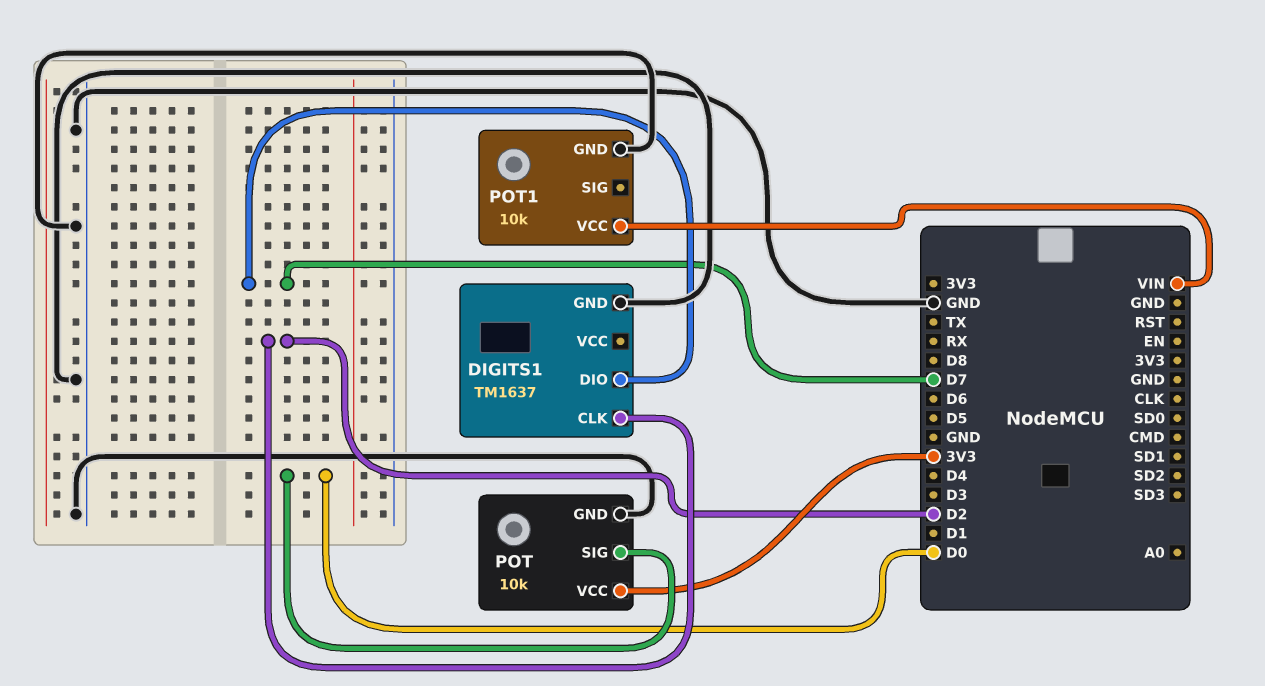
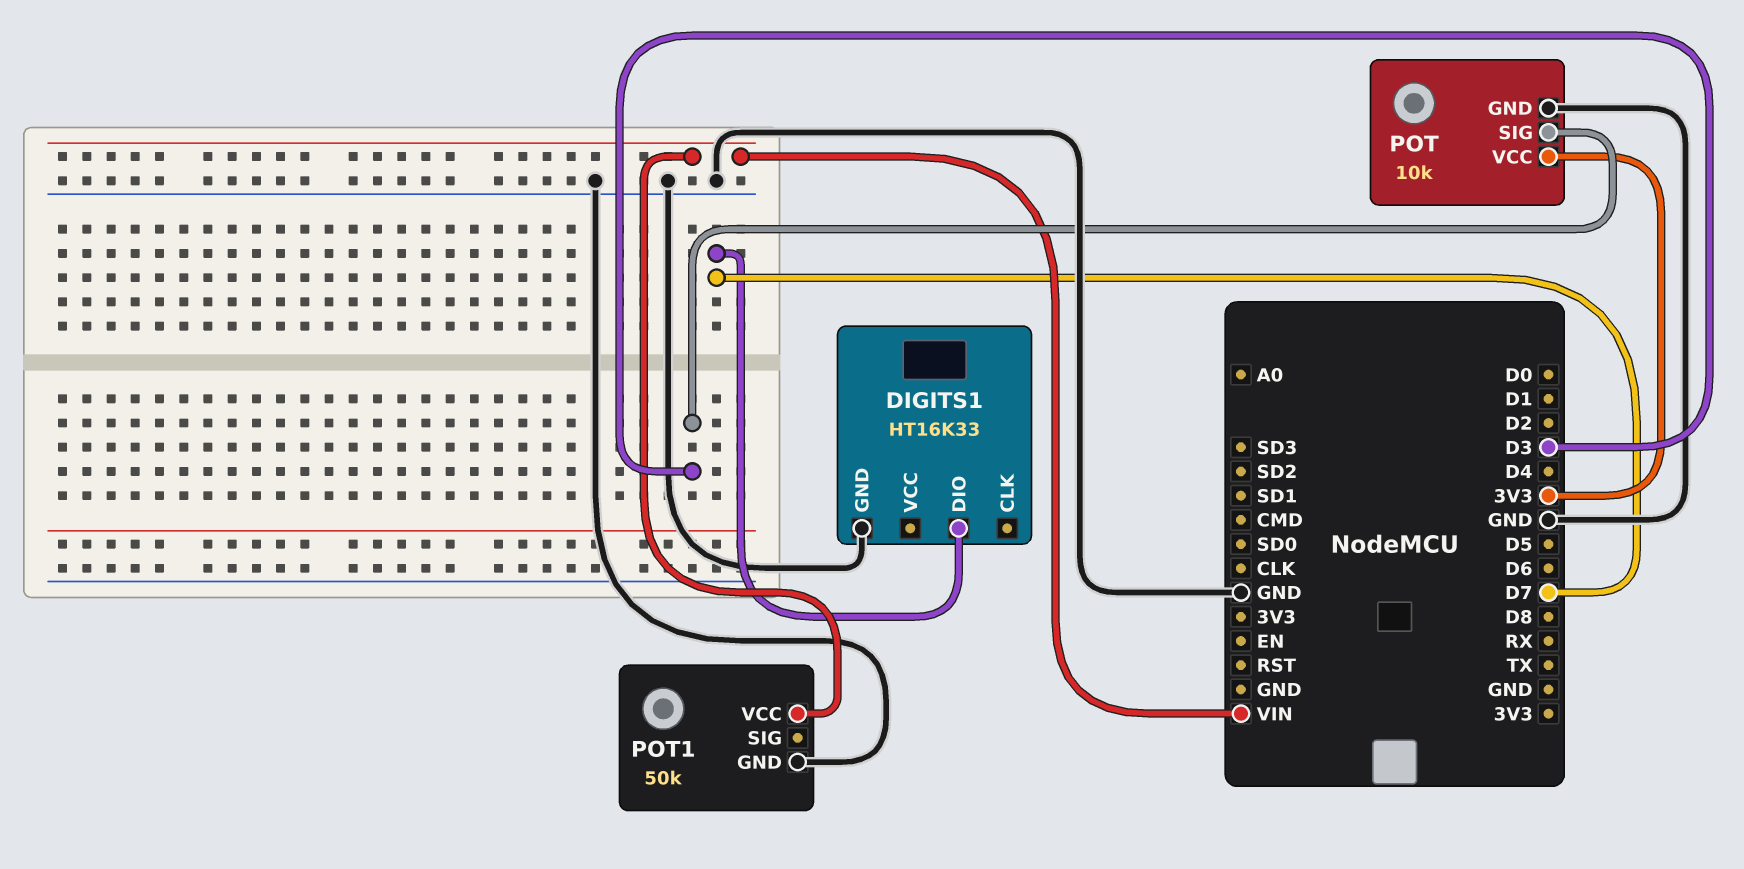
DIGITS1: TM1637 -> HT16K33
DIGITS1 pin CLK: D2 -> none
POT pin SIG: D0 -> D3
POT1: 10k -> 50k

